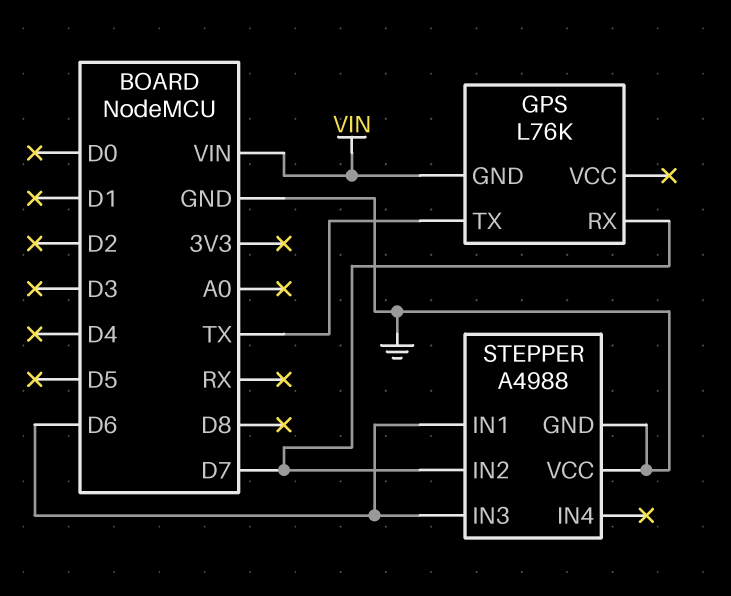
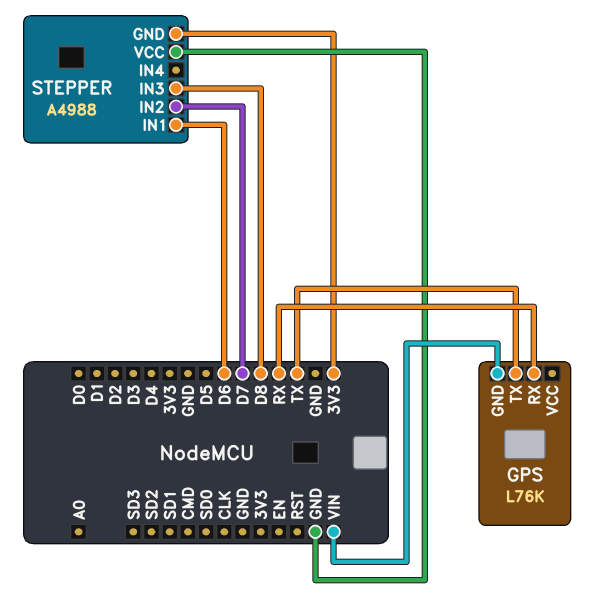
GPS pin RX: D7 -> RX
STEPPER pin GND: GND -> 3V3
STEPPER pin IN3: D6 -> D8

